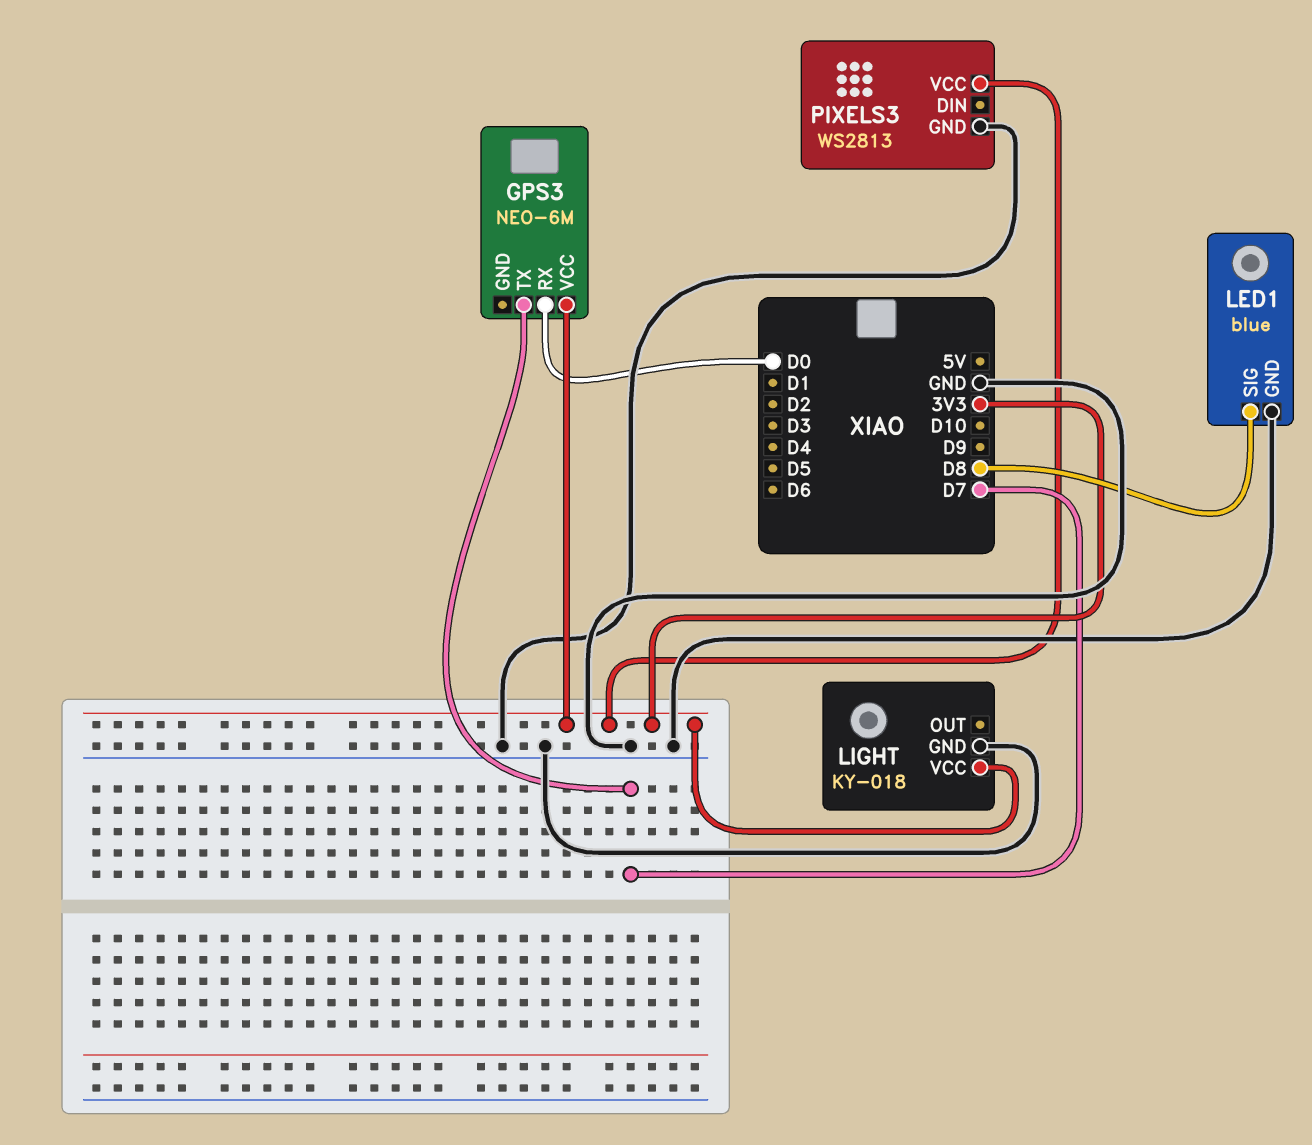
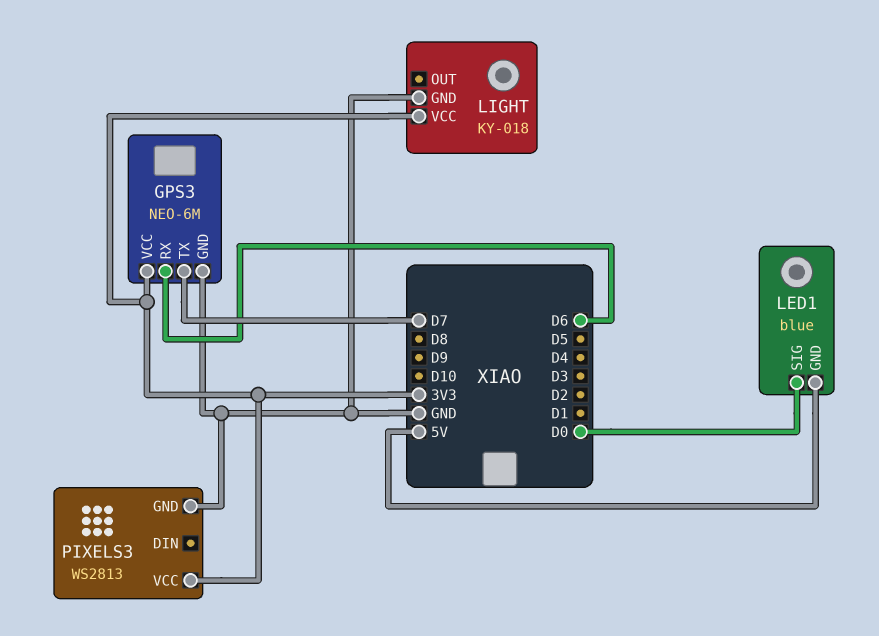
GPS3 pin GND: none -> GND
GPS3 pin RX: D0 -> D6
LED1 pin GND: GND -> 5V
LED1 pin SIG: D8 -> D0

